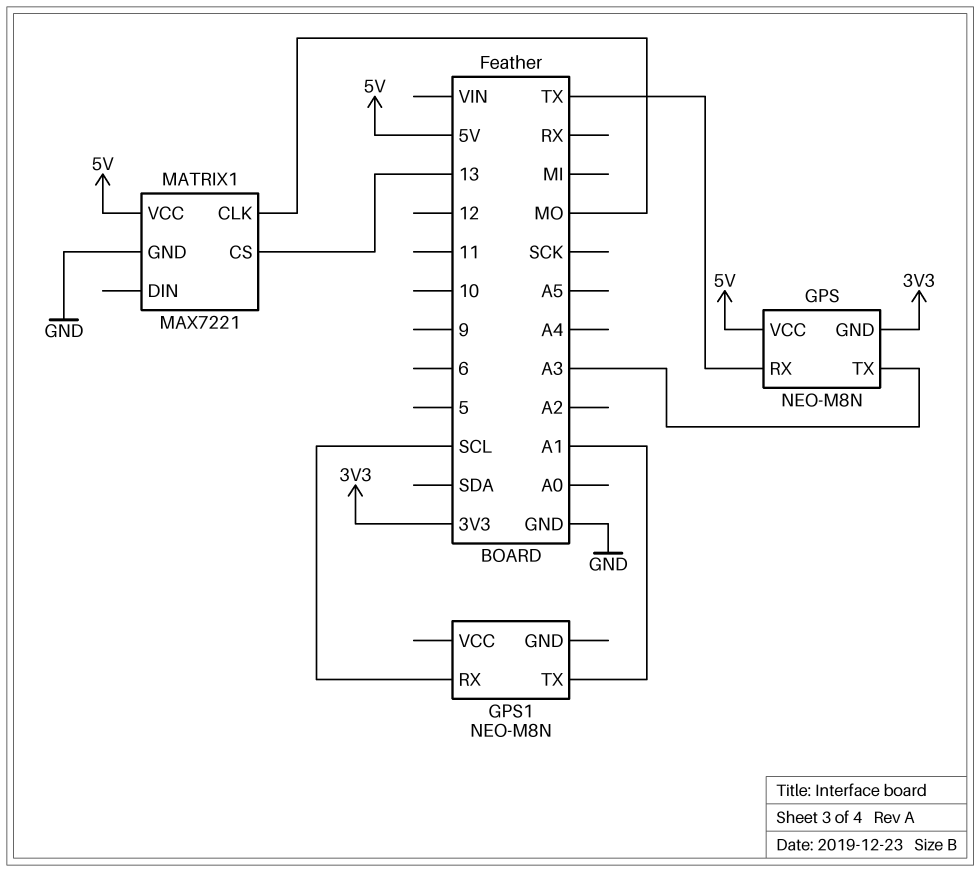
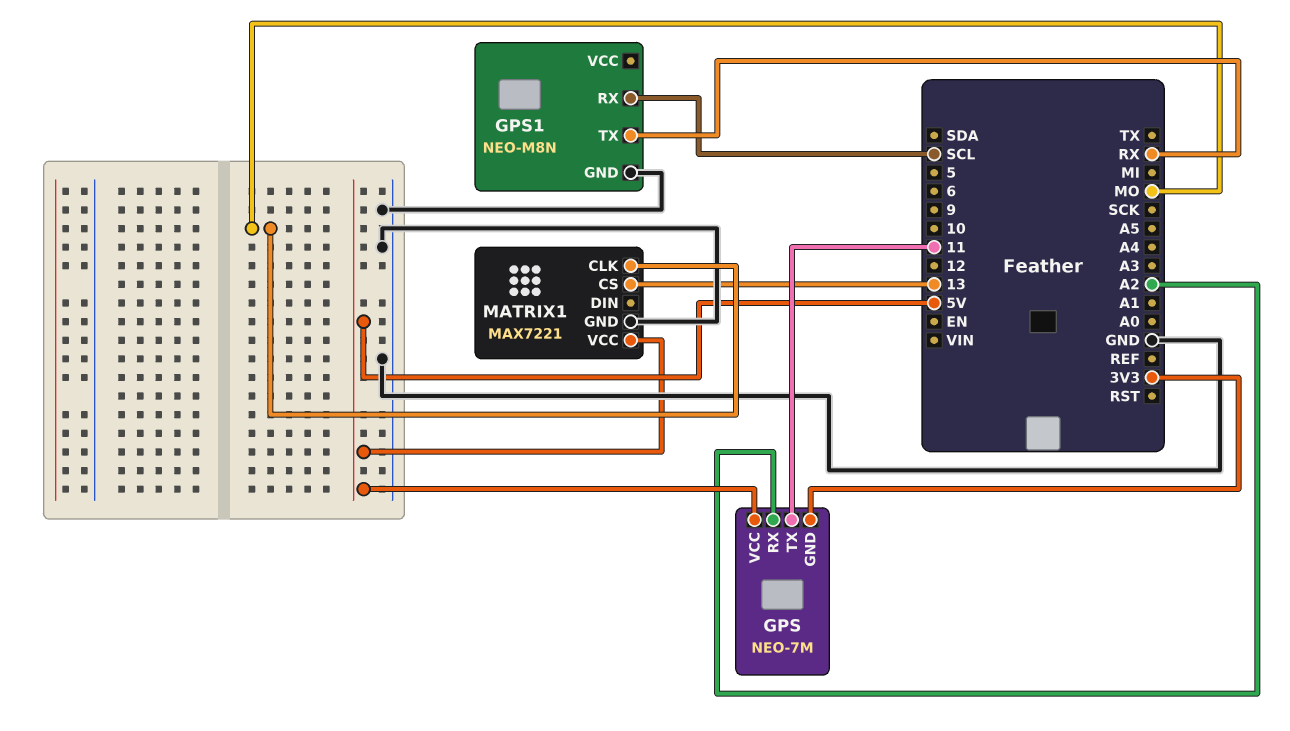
GPS: NEO-M8N -> NEO-7M
GPS pin RX: TX -> A2
GPS pin TX: A3 -> 11
GPS1 pin GND: none -> GND
GPS1 pin TX: A1 -> RX

